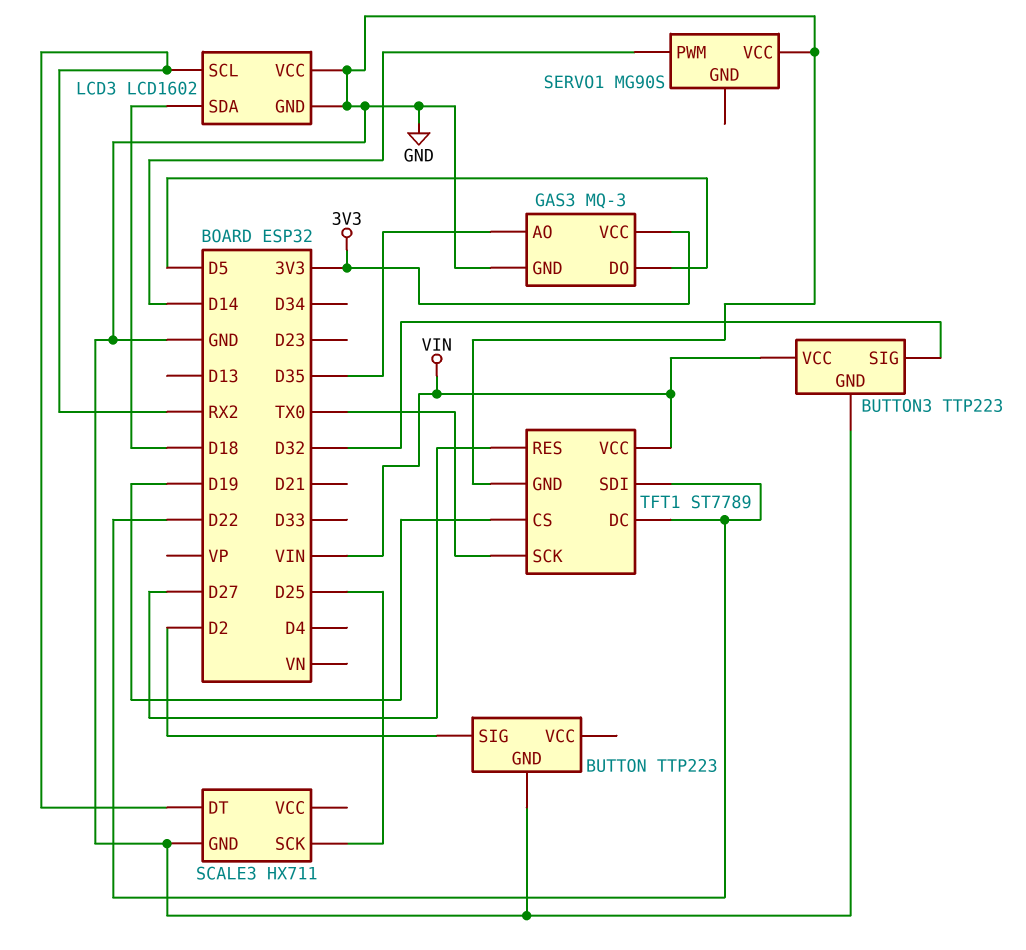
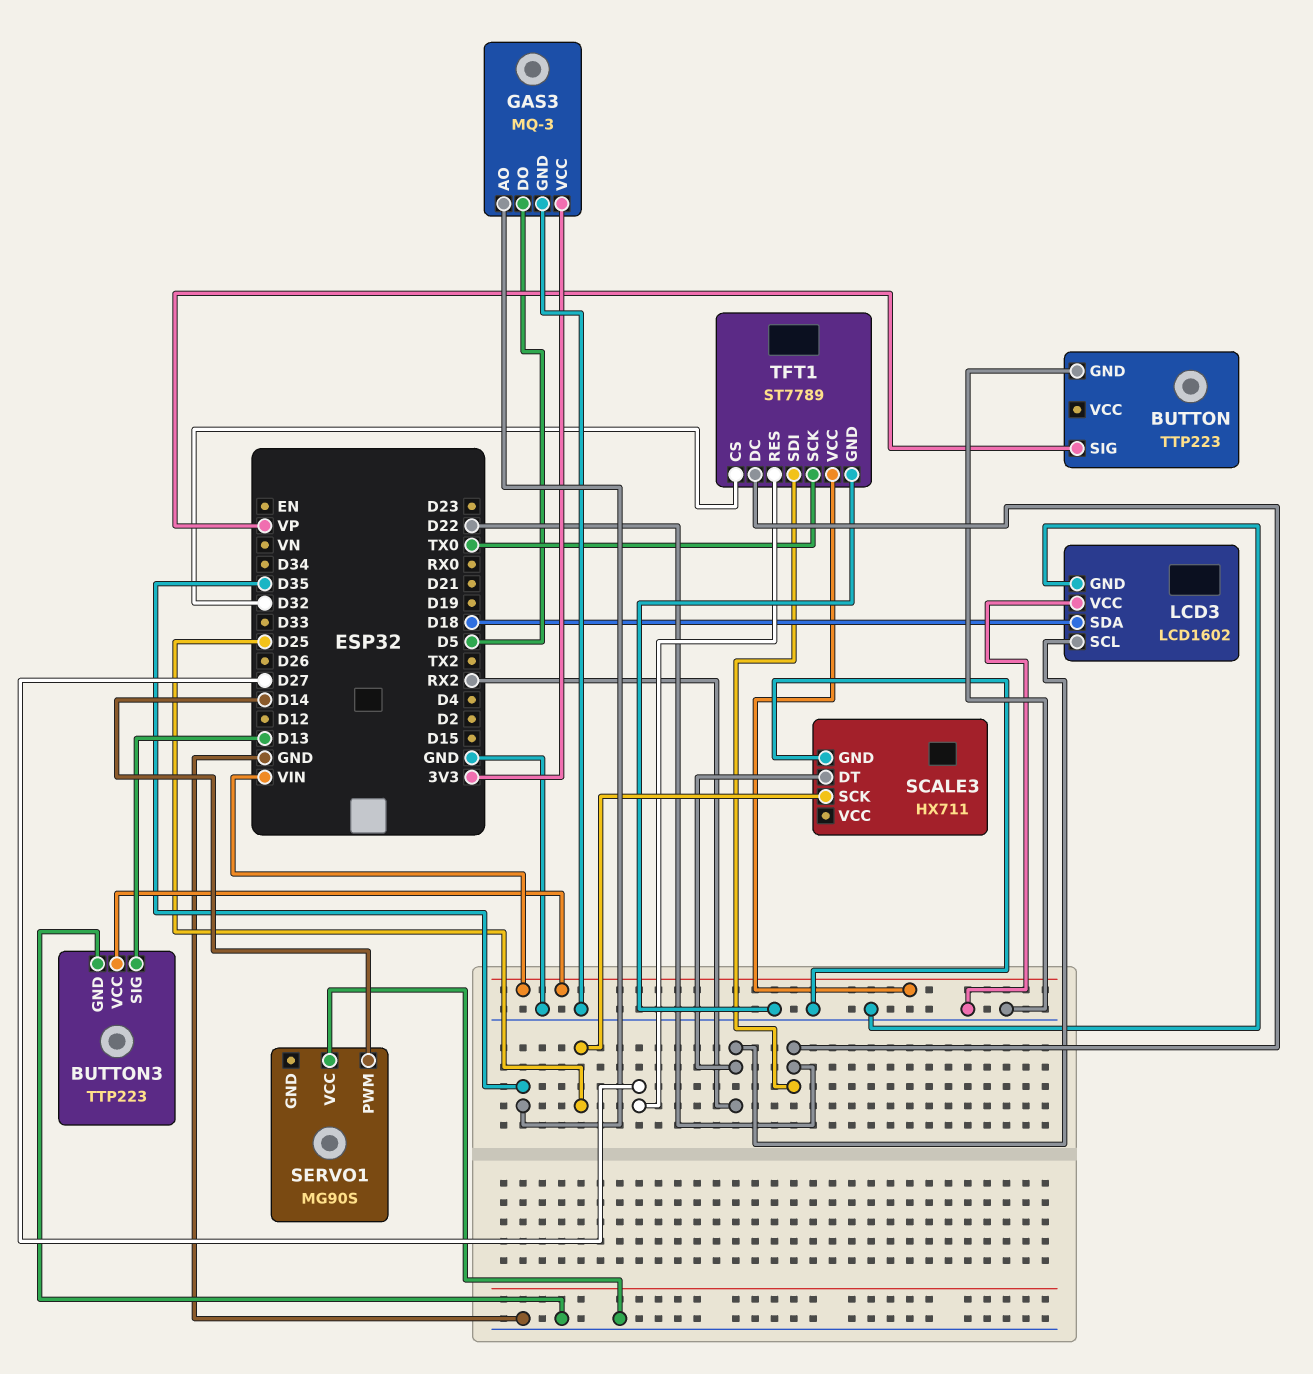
BUTTON pin SIG: D2 -> VP
BUTTON3 pin SIG: D32 -> D13
TFT1 pin CS: D19 -> D32

